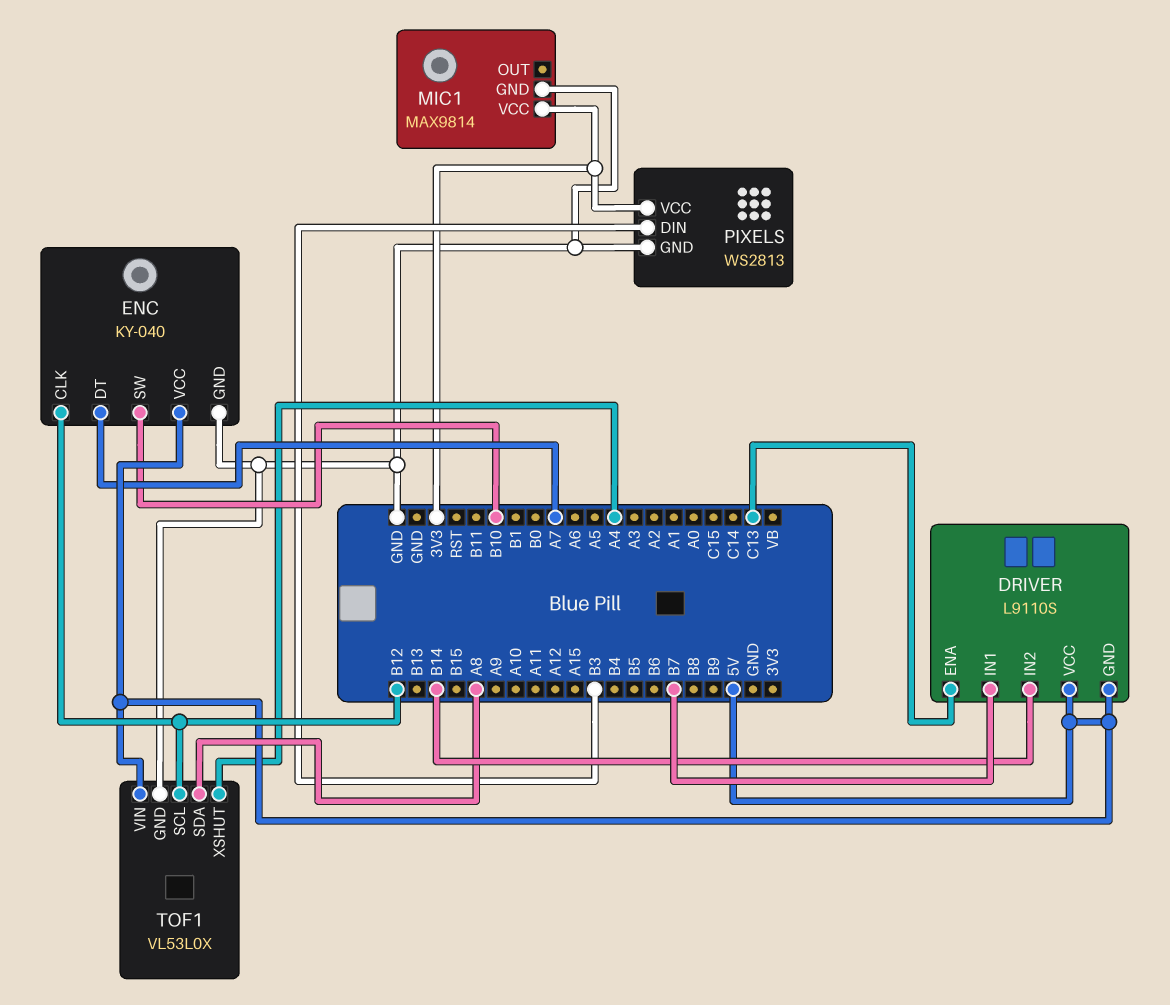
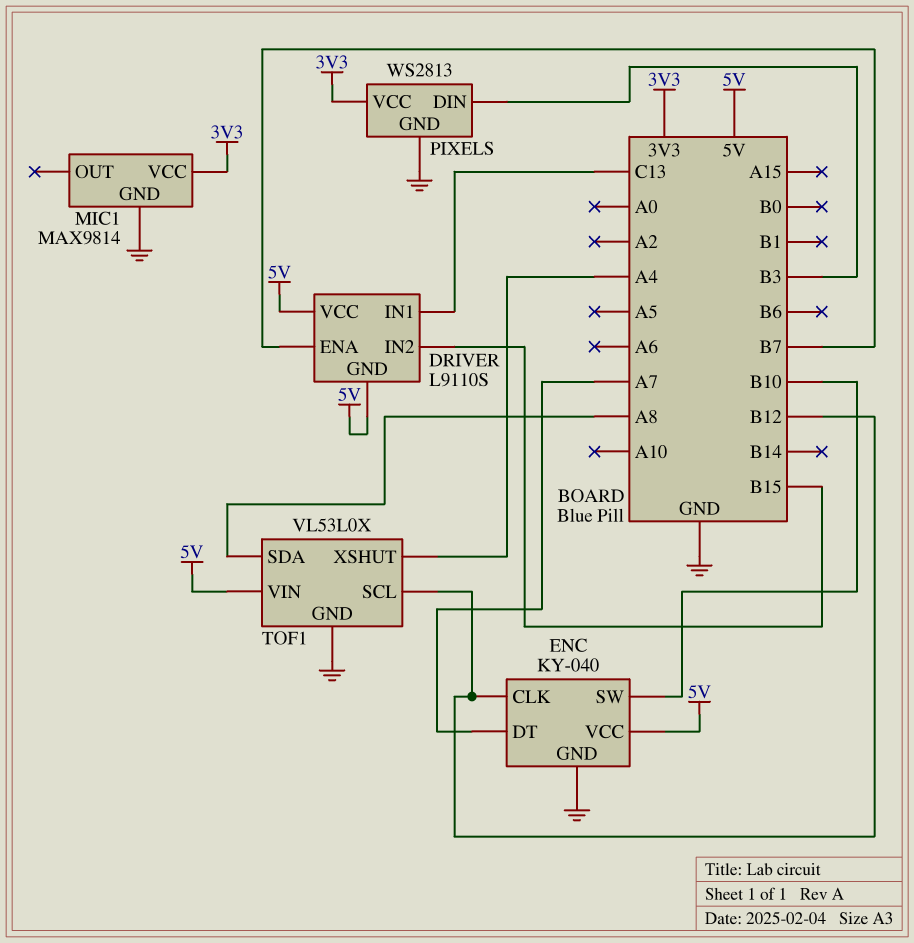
DRIVER pin ENA: C13 -> B7
DRIVER pin IN1: B7 -> C13
DRIVER pin IN2: B14 -> B15

